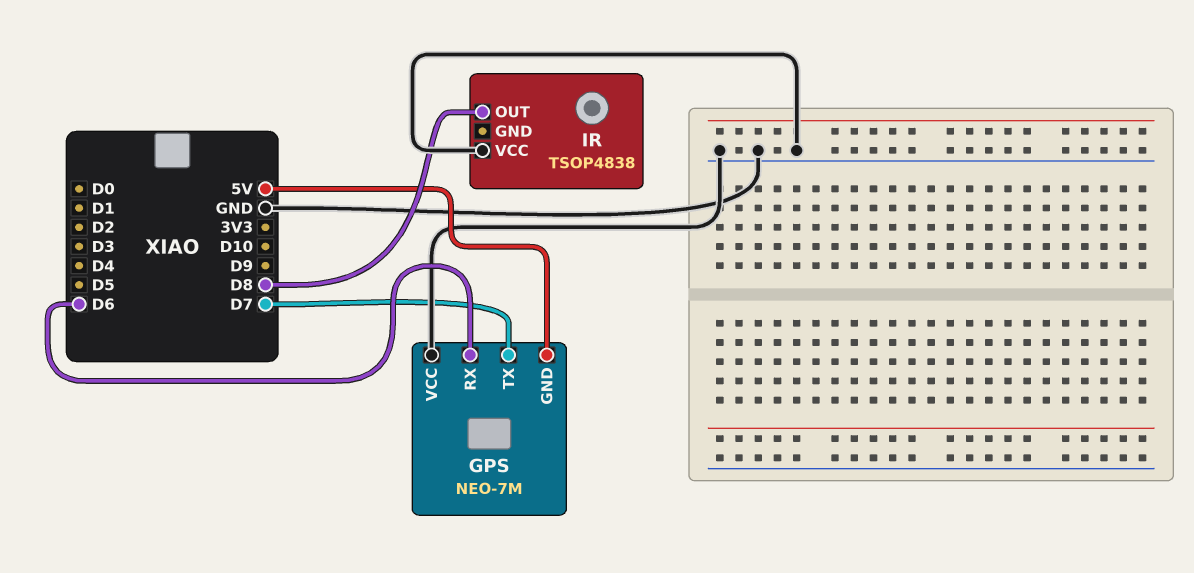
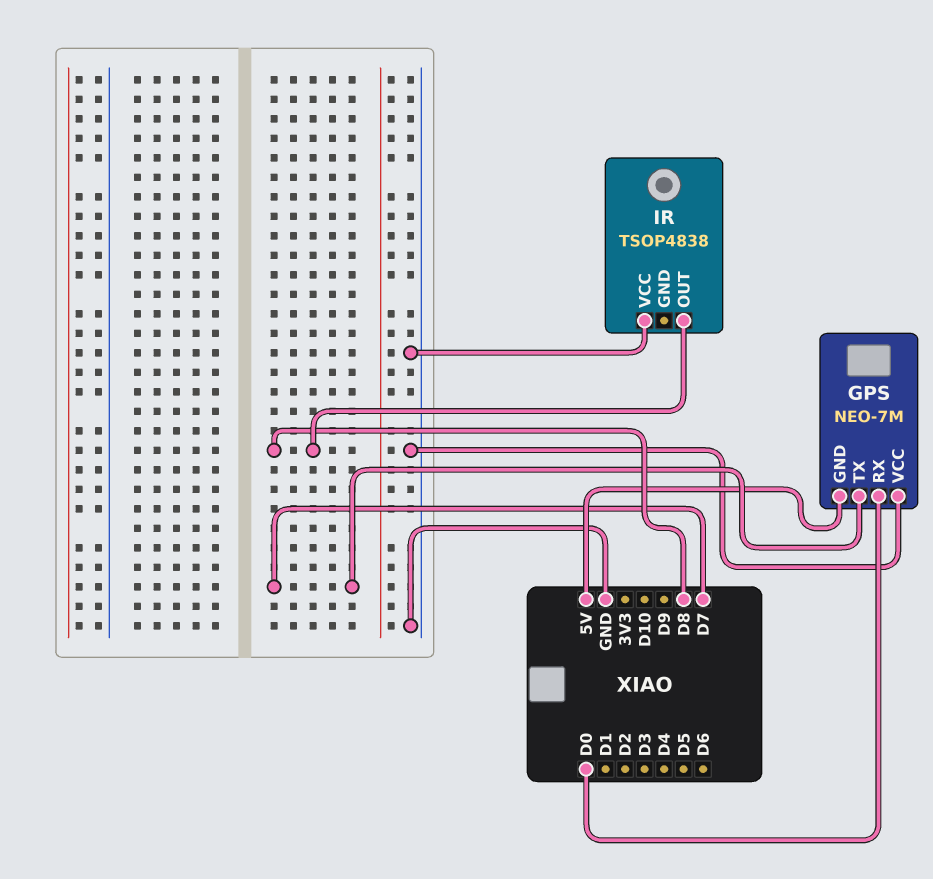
GPS pin RX: D6 -> D0

